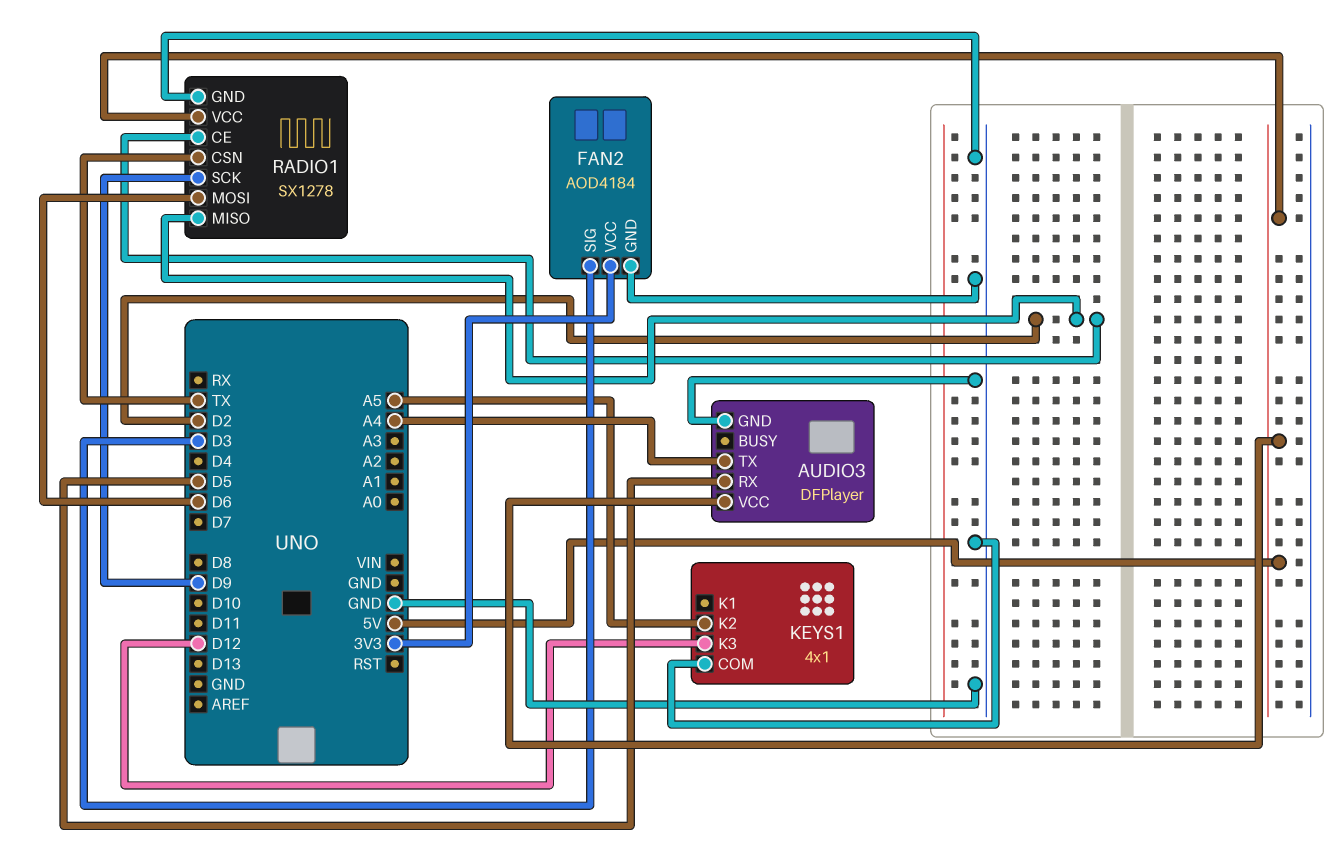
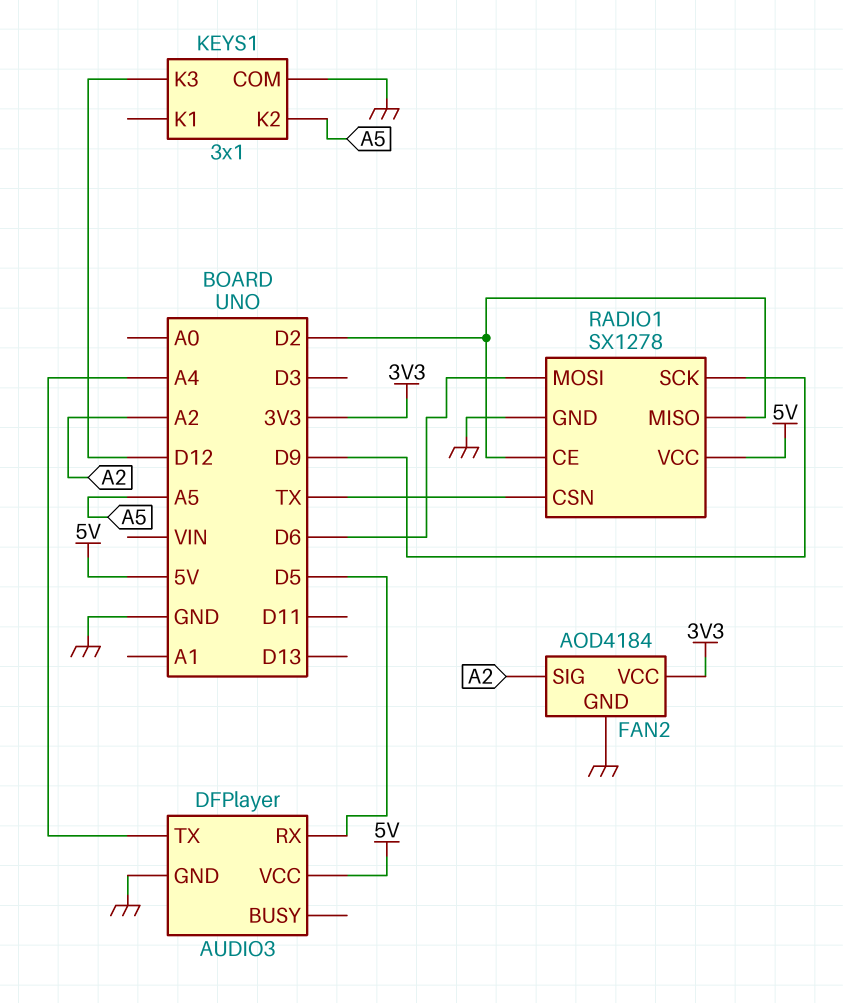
FAN2 pin SIG: D3 -> A2
KEYS1: 4x1 -> 3x1

